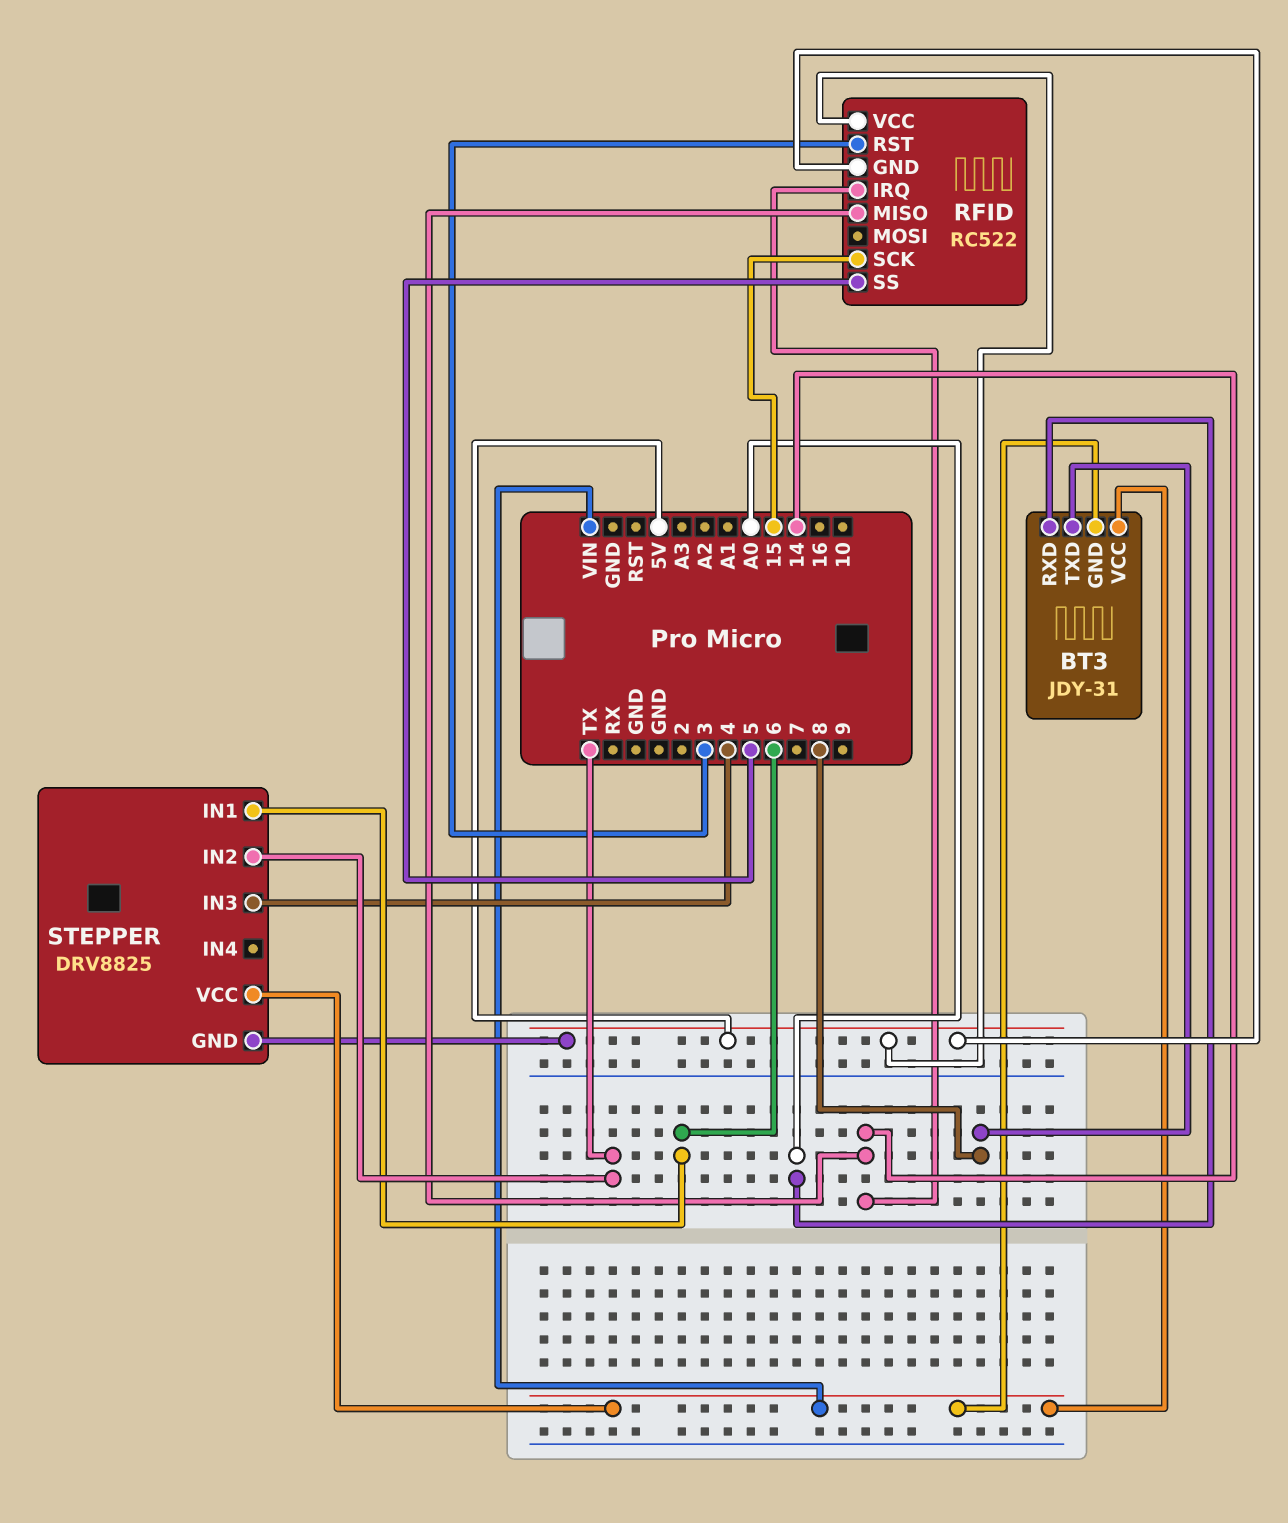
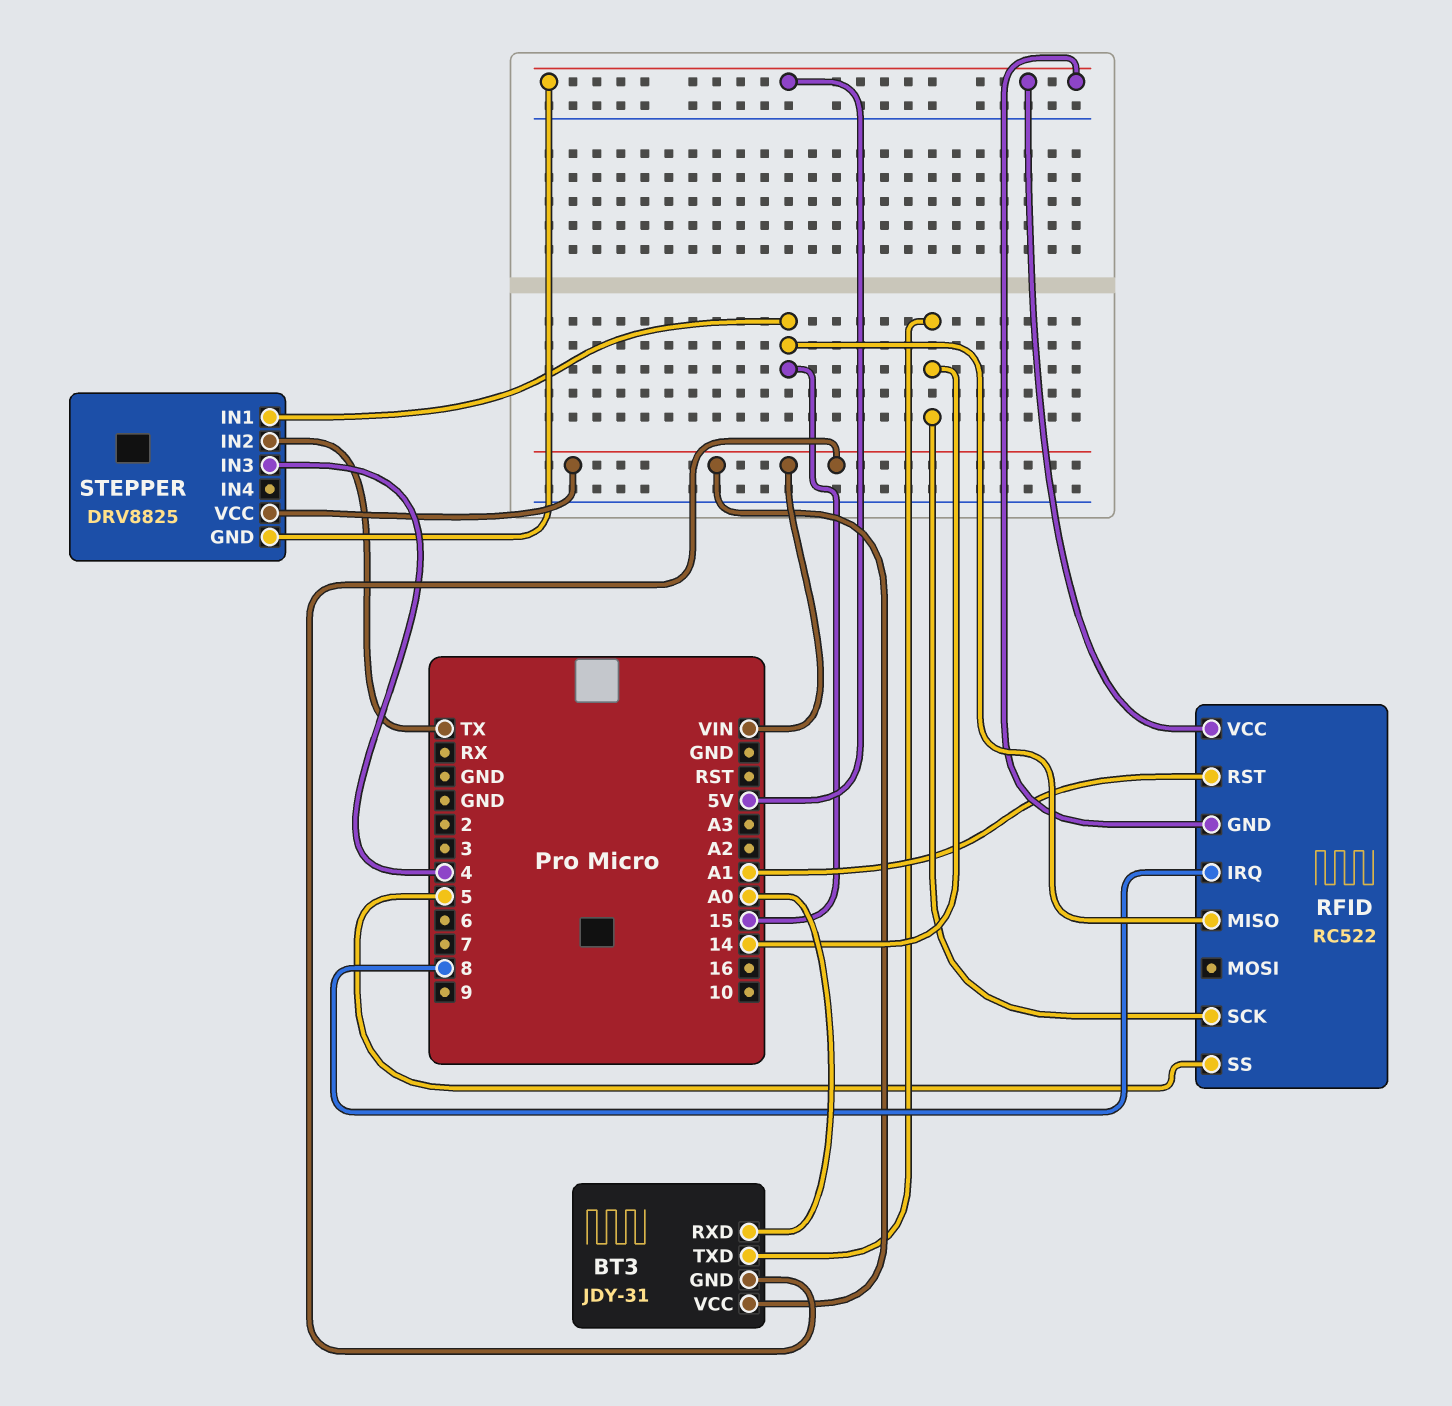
BT3 pin TXD: 8 -> 14
RFID pin IRQ: 14 -> 8
RFID pin MISO: 14 -> 15
RFID pin RST: 3 -> A1
RFID pin SCK: 15 -> 14
STEPPER pin IN1: 6 -> 15

